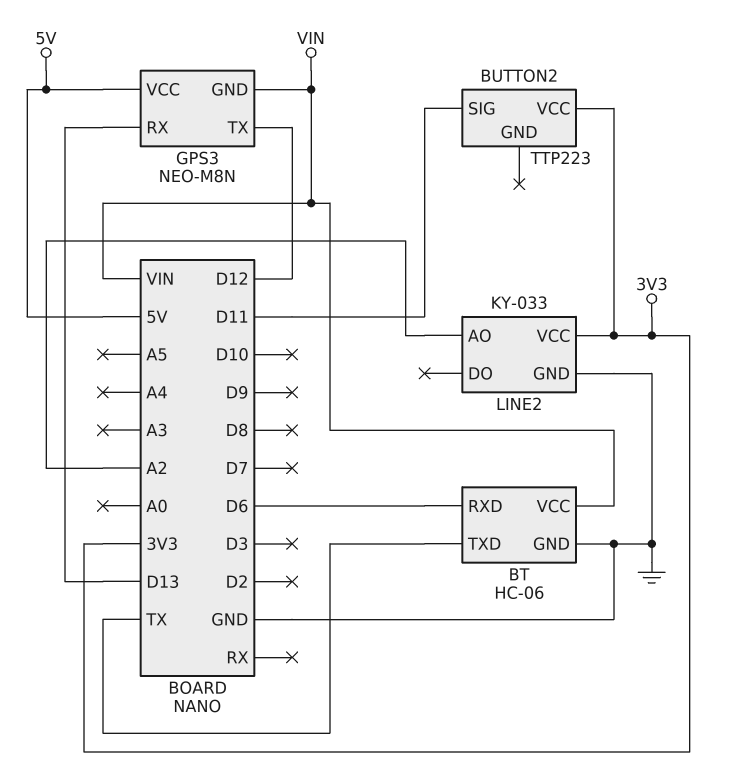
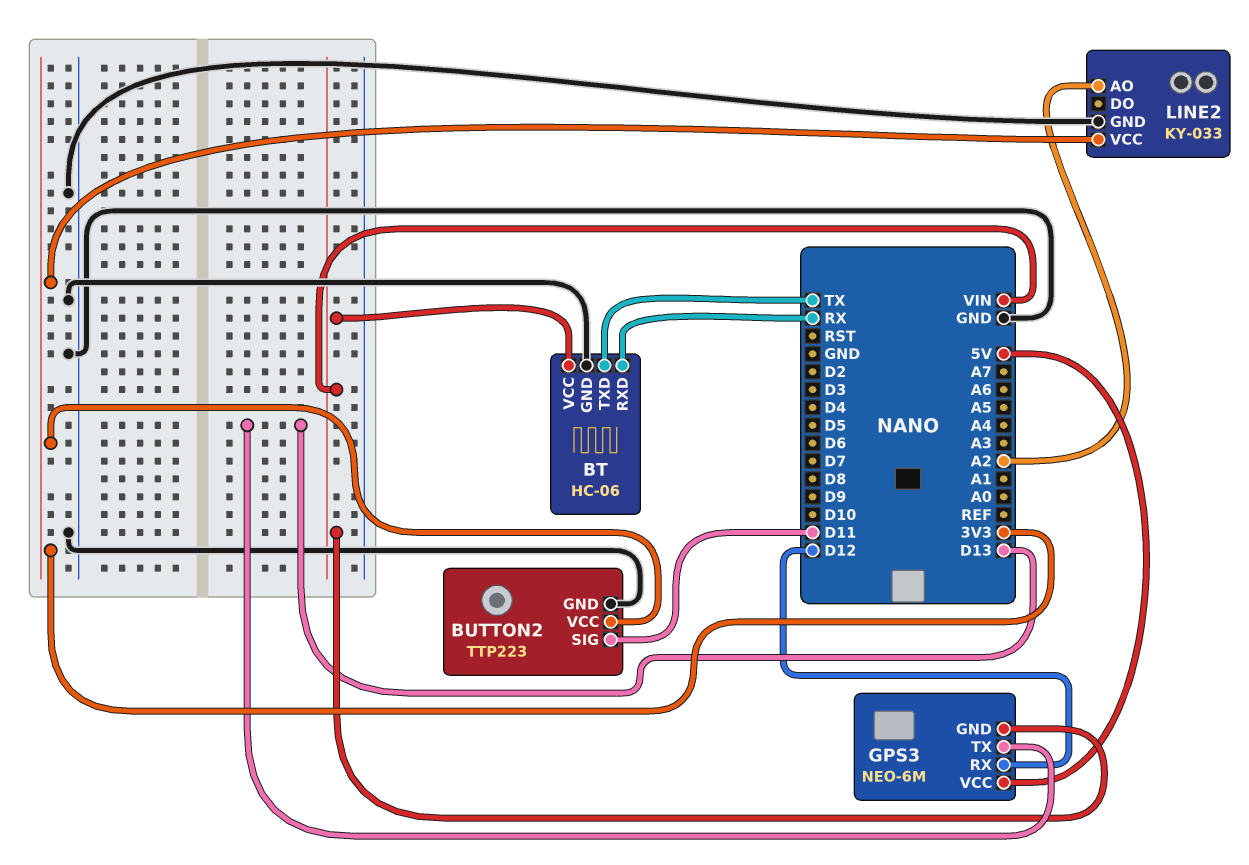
BT pin RXD: D6 -> RX
BUTTON2 pin GND: none -> GND
GPS3: NEO-M8N -> NEO-6M
GPS3 pin RX: D13 -> D12
GPS3 pin TX: D12 -> D13

